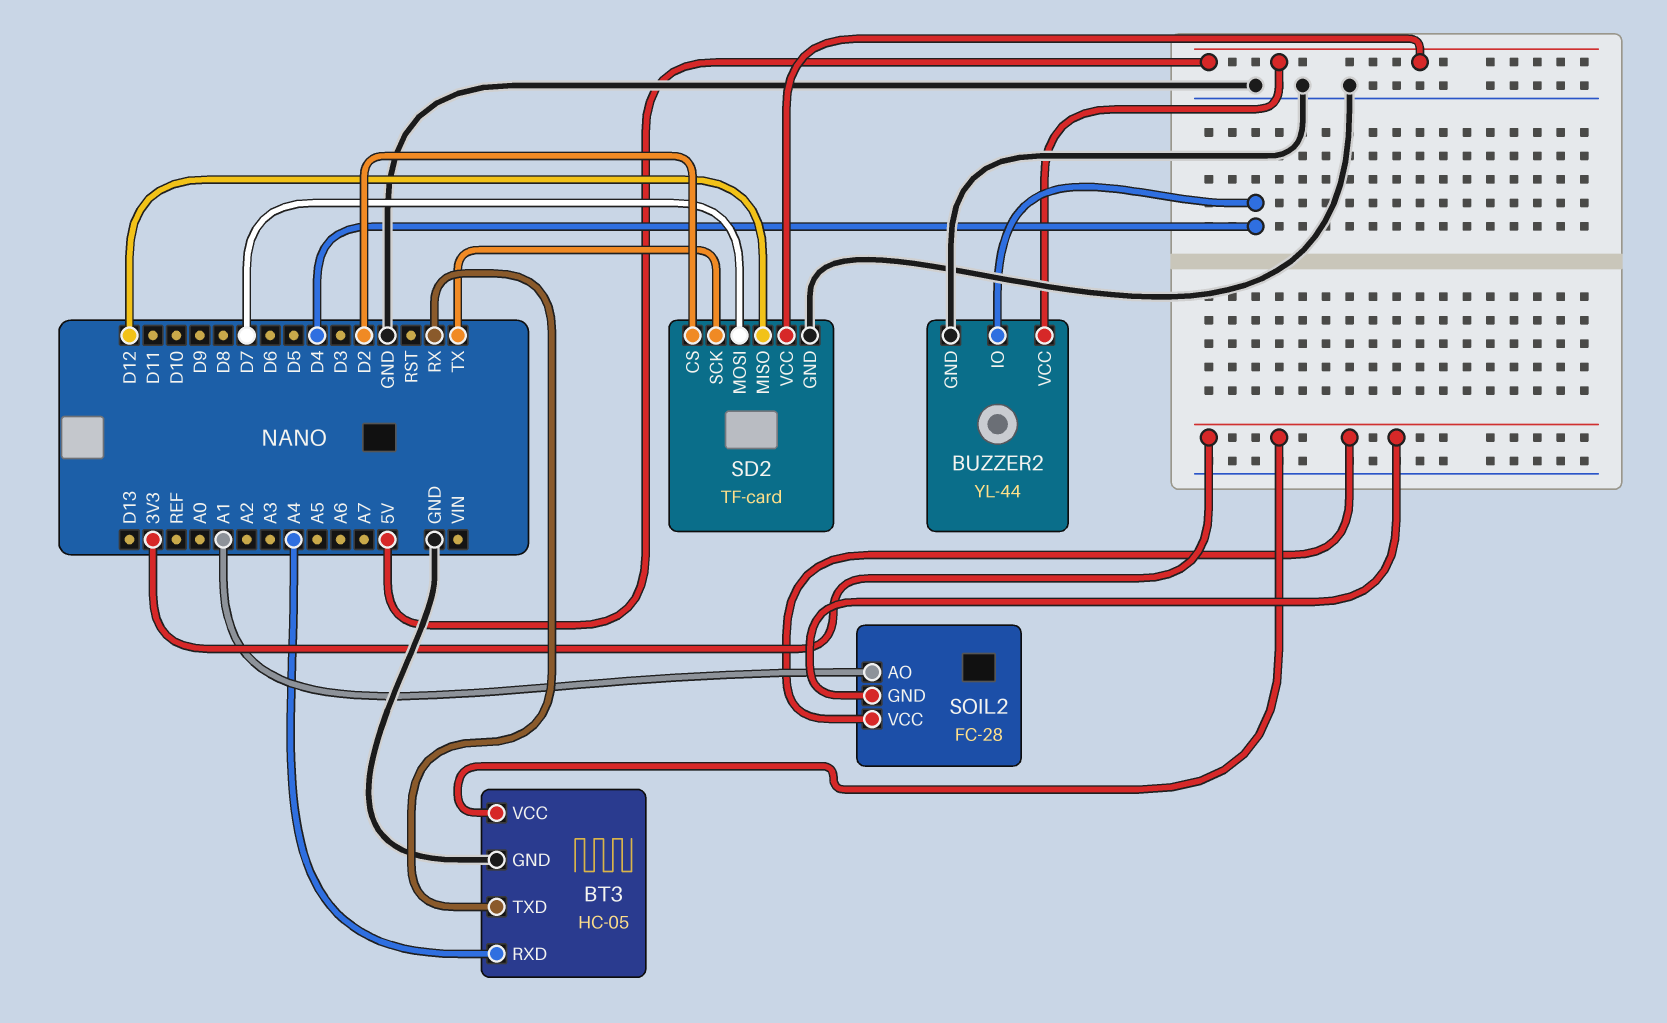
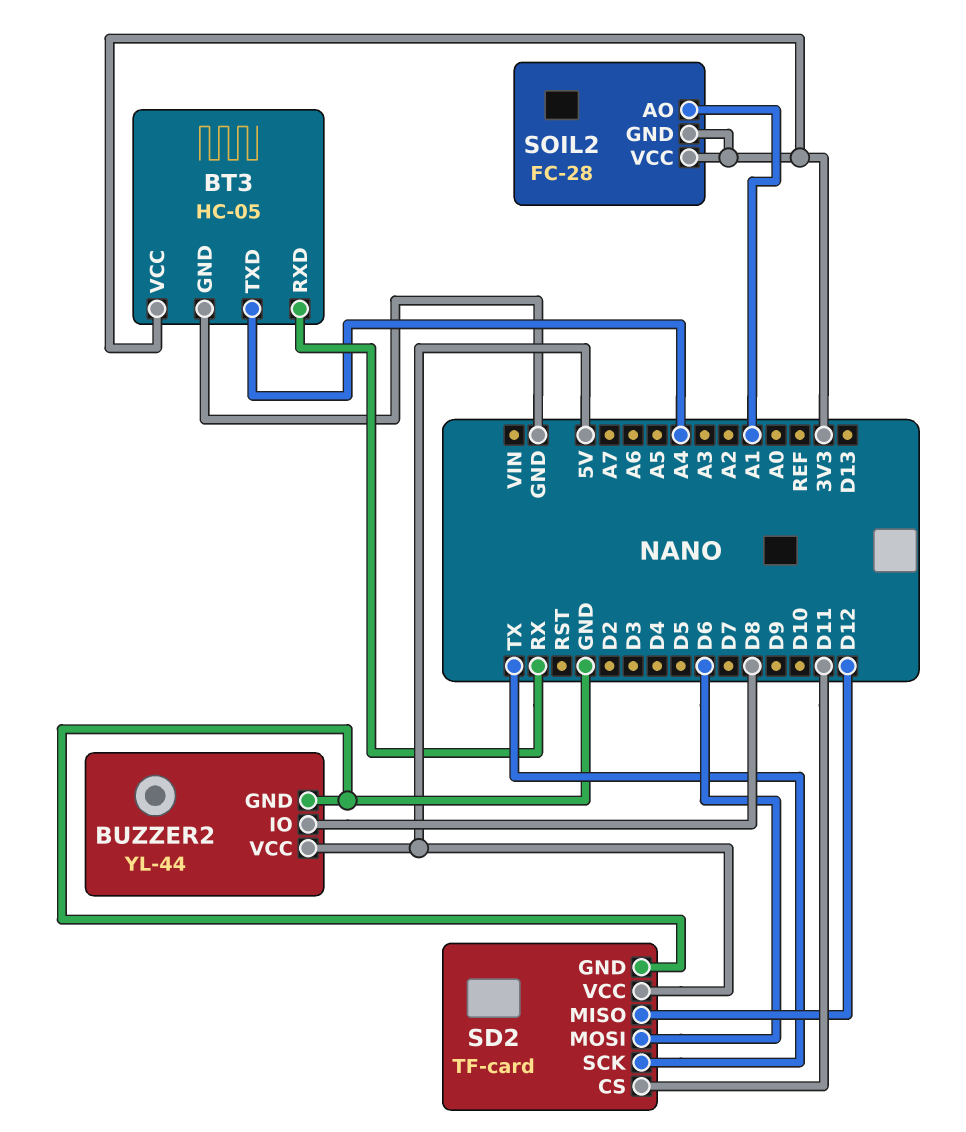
BT3 pin RXD: A4 -> RX
BT3 pin TXD: RX -> A4
BUZZER2 pin IO: D4 -> D8
SD2 pin CS: D2 -> D11
SD2 pin MOSI: D7 -> D6

